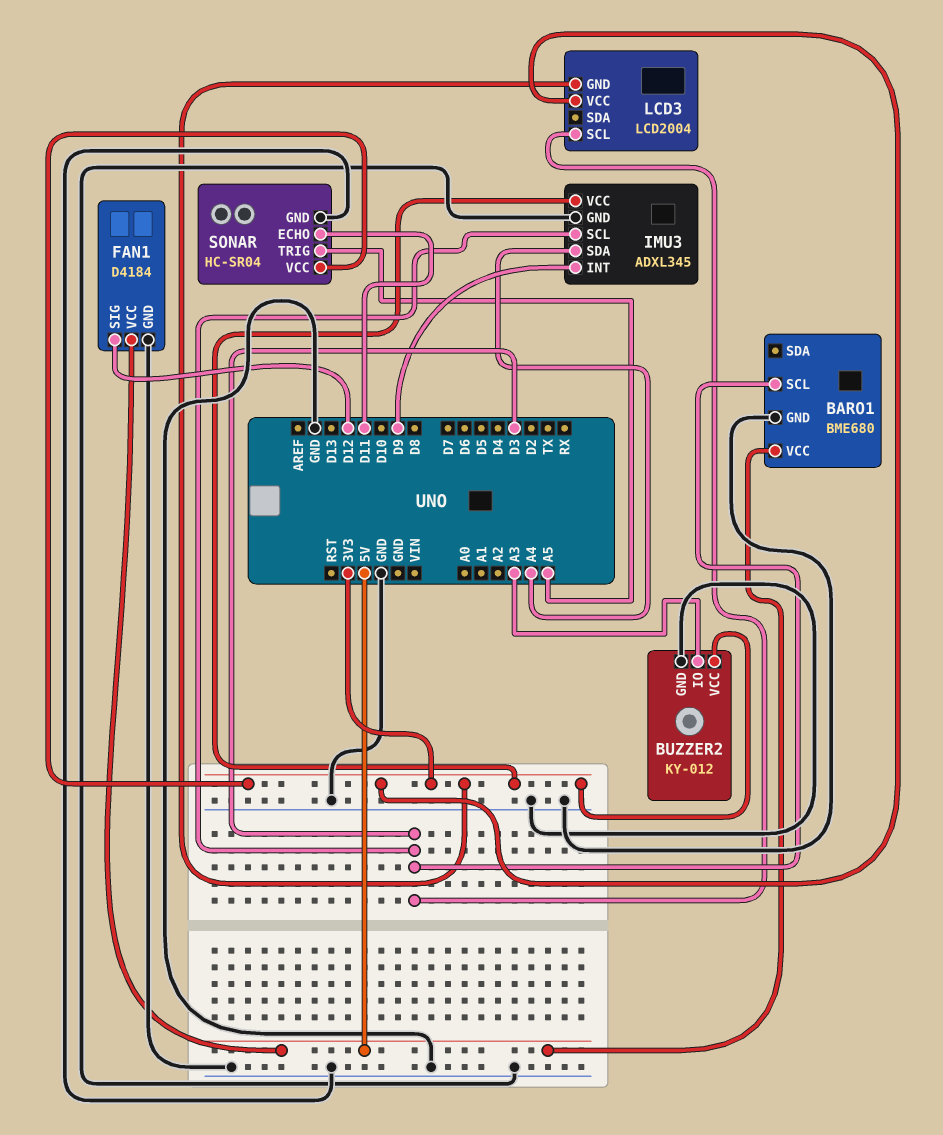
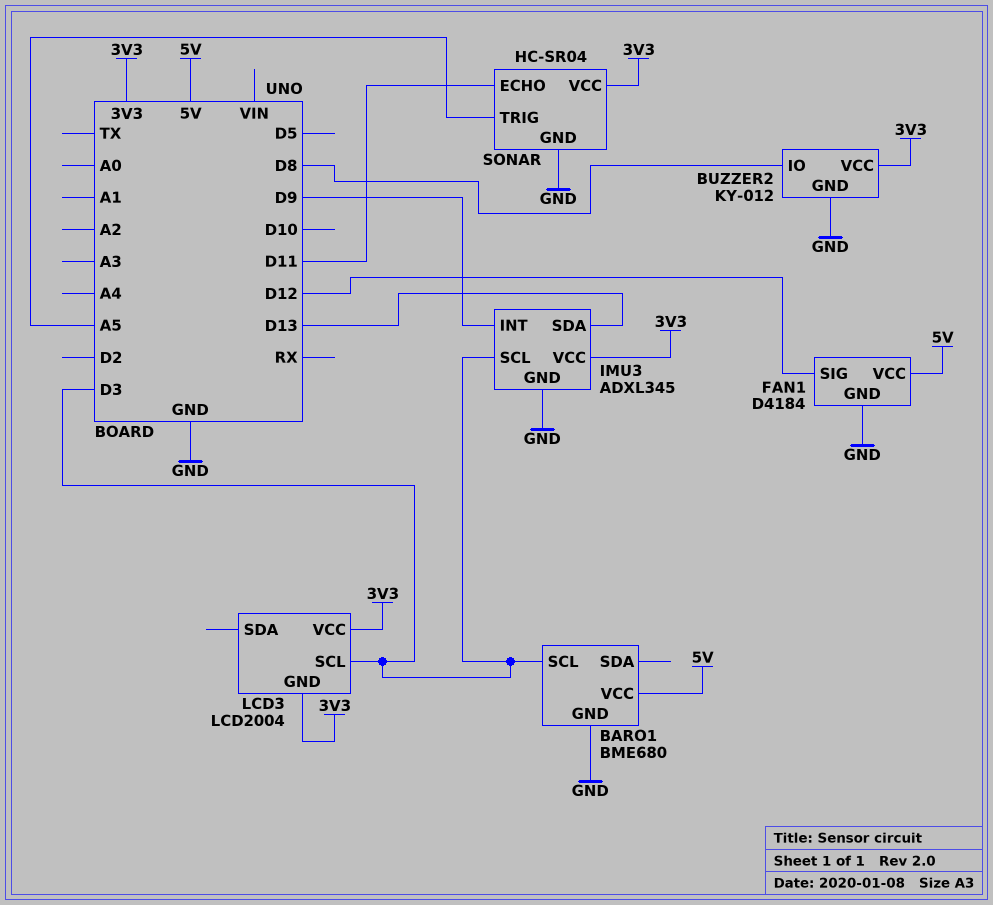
BUZZER2 pin IO: A3 -> D8
IMU3 pin SDA: A4 -> D13

